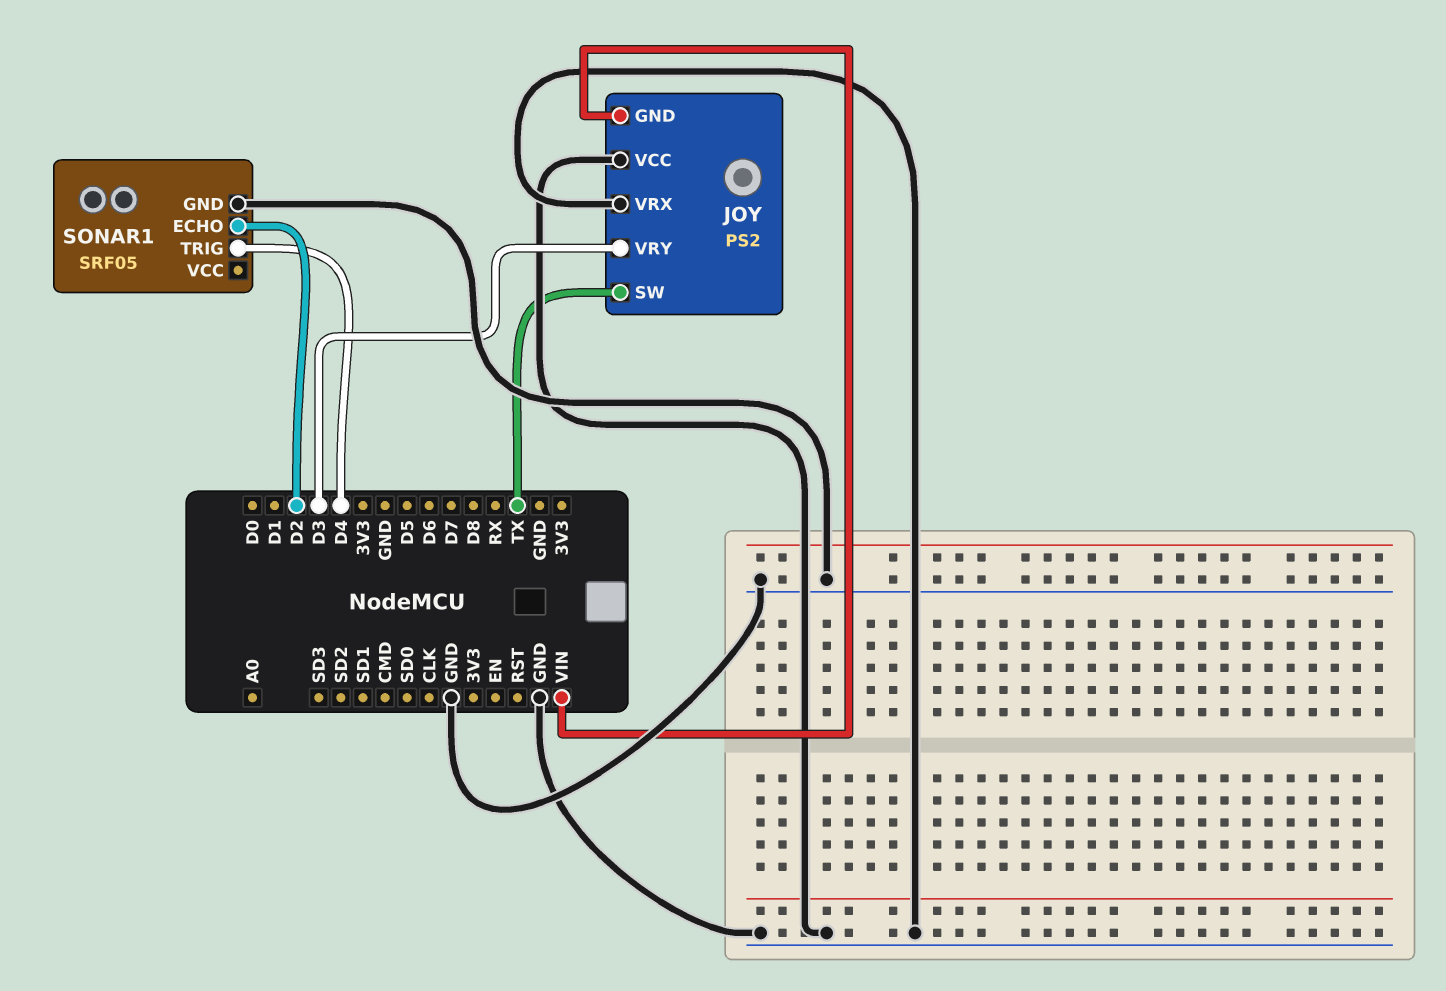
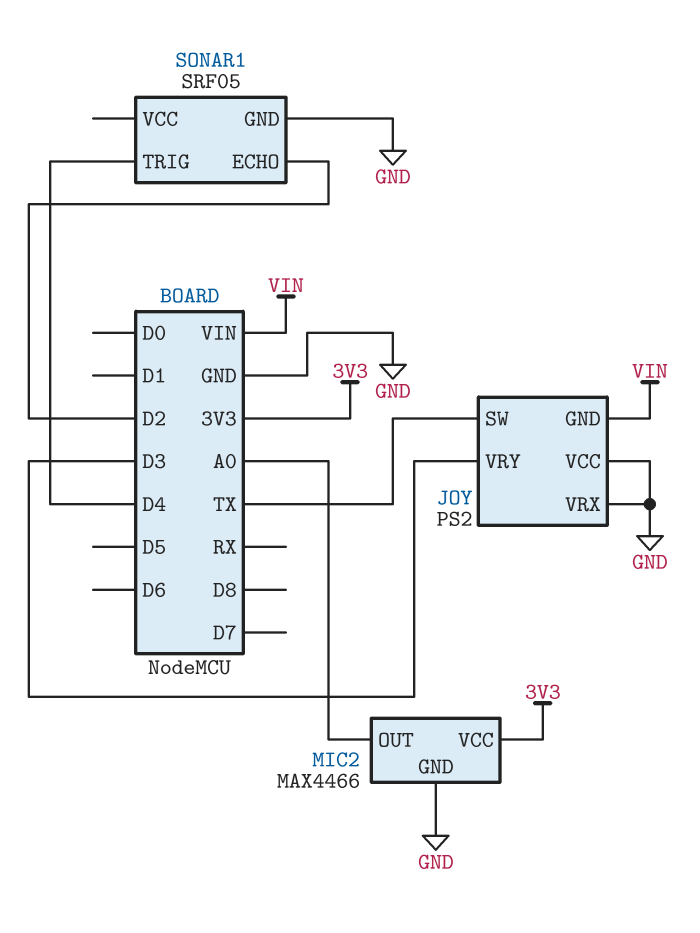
MIC2: none -> MAX4466
MIC2 pin GND: none -> GND
MIC2 pin OUT: none -> A0
MIC2 pin VCC: none -> 3V3

